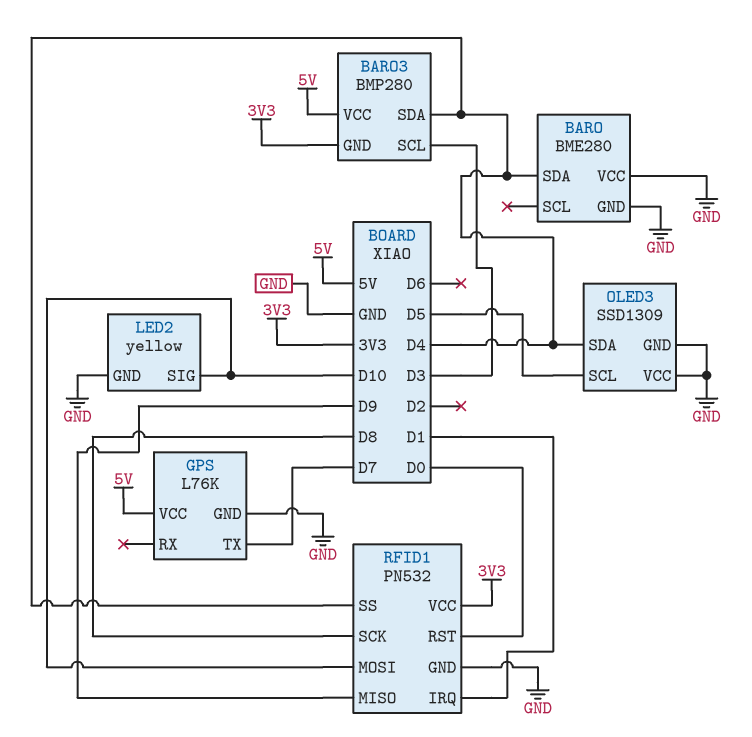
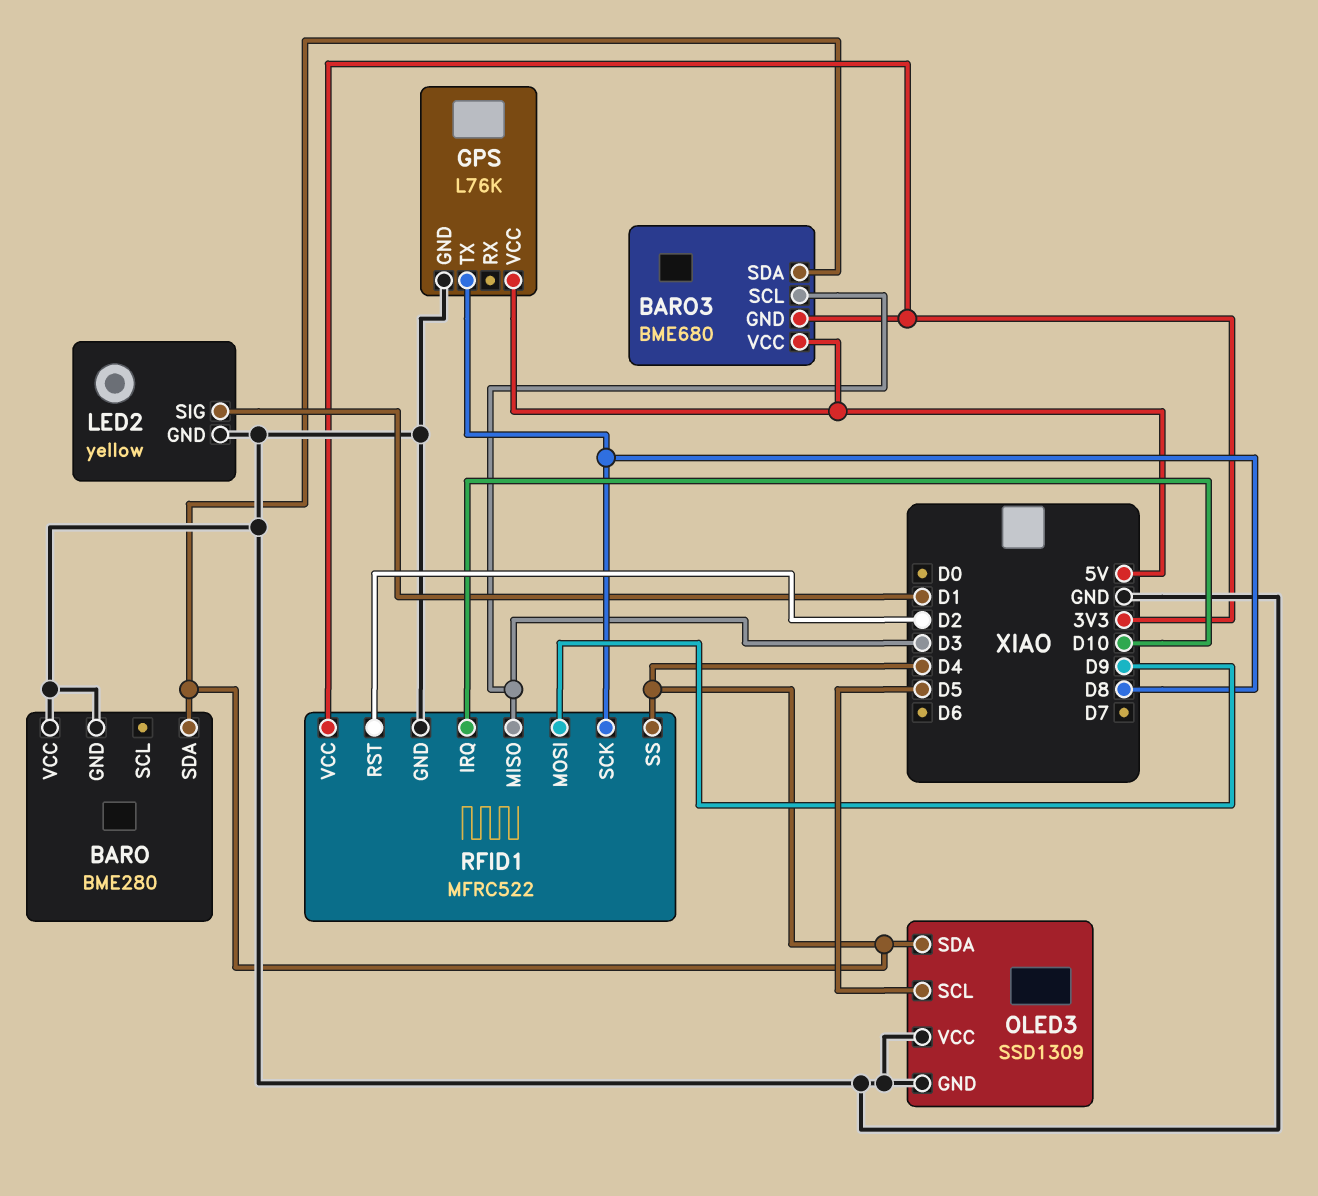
BARO3: BMP280 -> BME680
GPS pin TX: D7 -> D8
LED2 pin SIG: D10 -> D1
RFID1: PN532 -> MFRC522
RFID1 pin IRQ: D1 -> D10
RFID1 pin MISO: D9 -> D3
RFID1 pin MOSI: D10 -> D9
RFID1 pin RST: D0 -> D2

